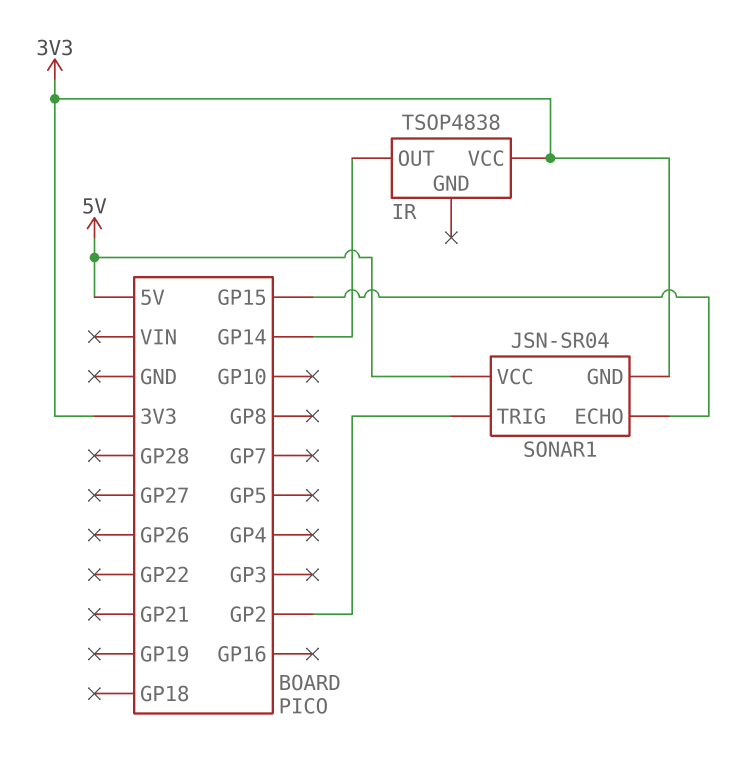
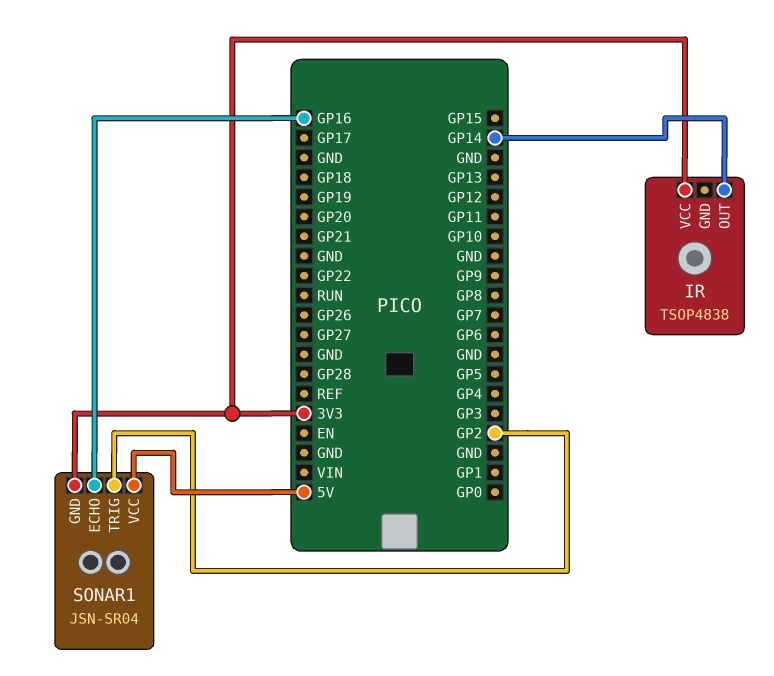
SONAR1 pin ECHO: GP15 -> GP16

